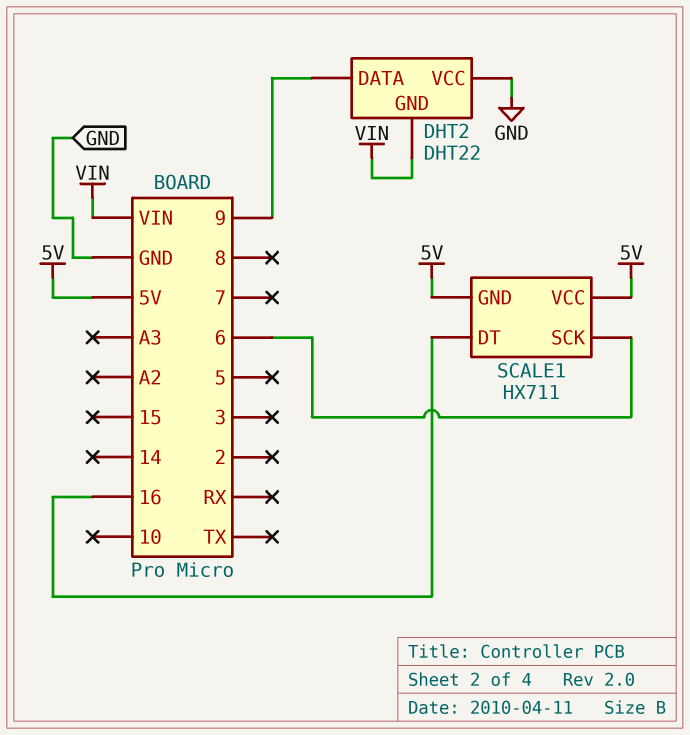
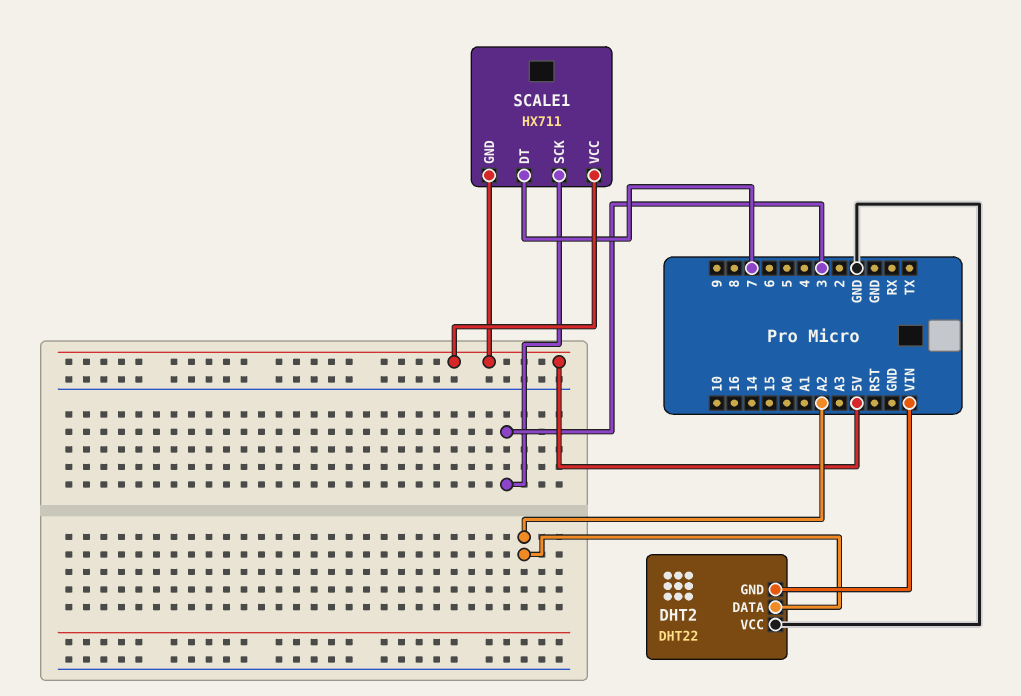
DHT2 pin DATA: 9 -> A2
SCALE1 pin DT: 16 -> 7
SCALE1 pin SCK: 6 -> 3

